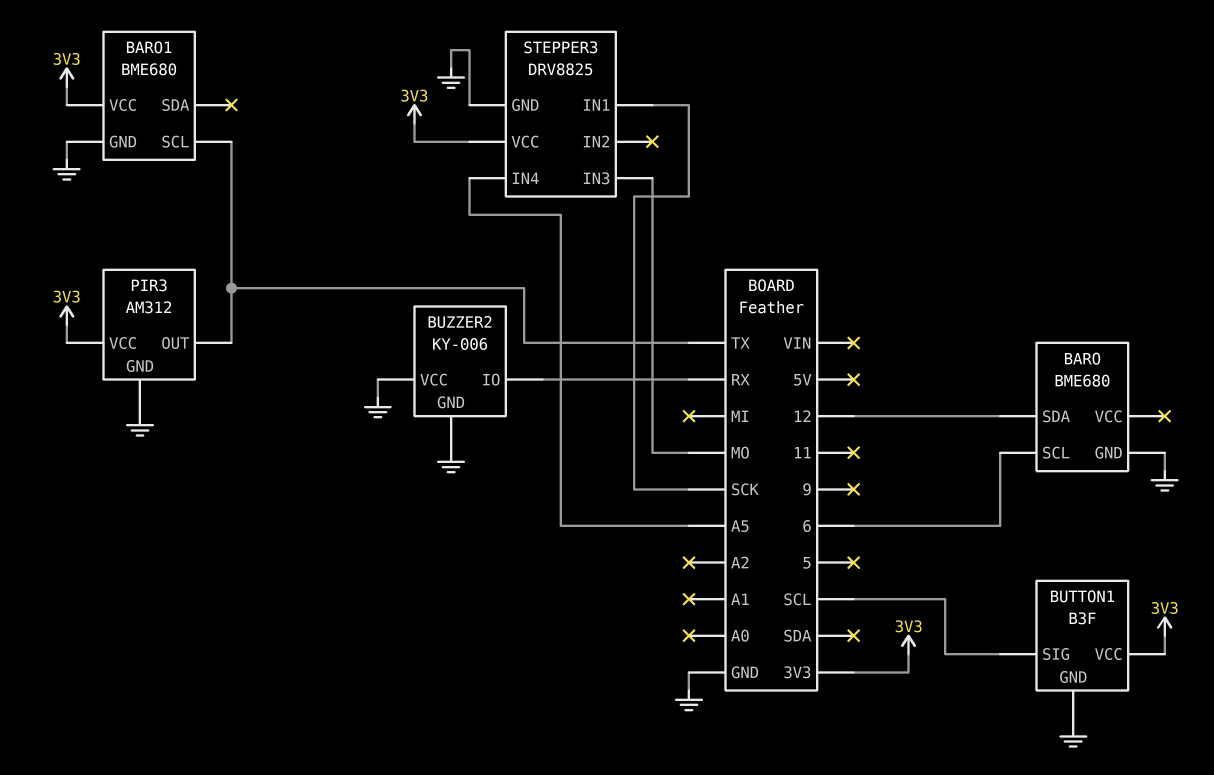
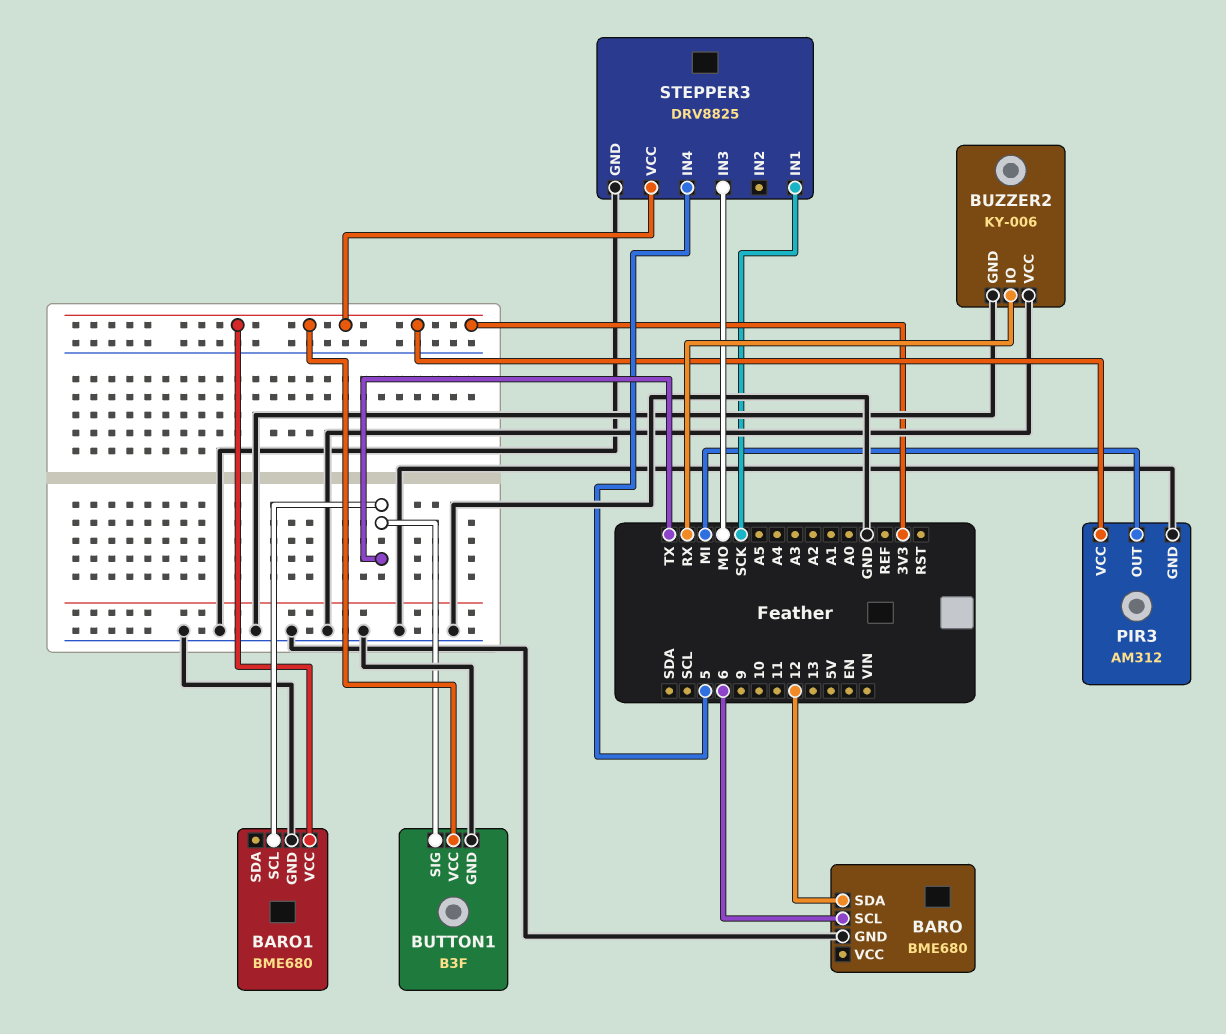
BUTTON1 pin SIG: SCL -> TX
PIR3 pin OUT: TX -> MI
STEPPER3 pin IN4: A5 -> 5

